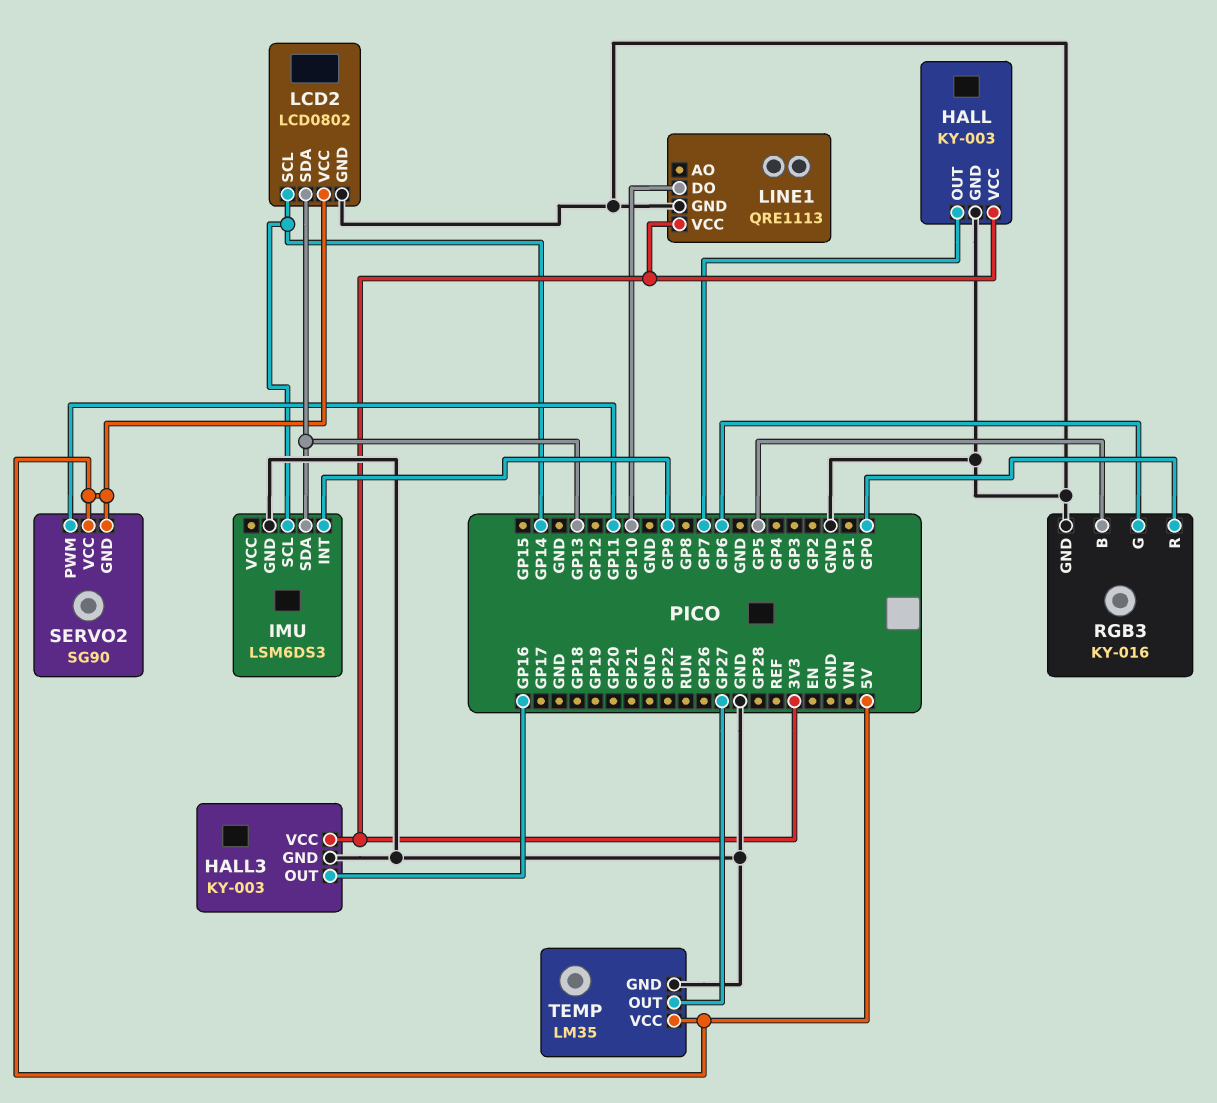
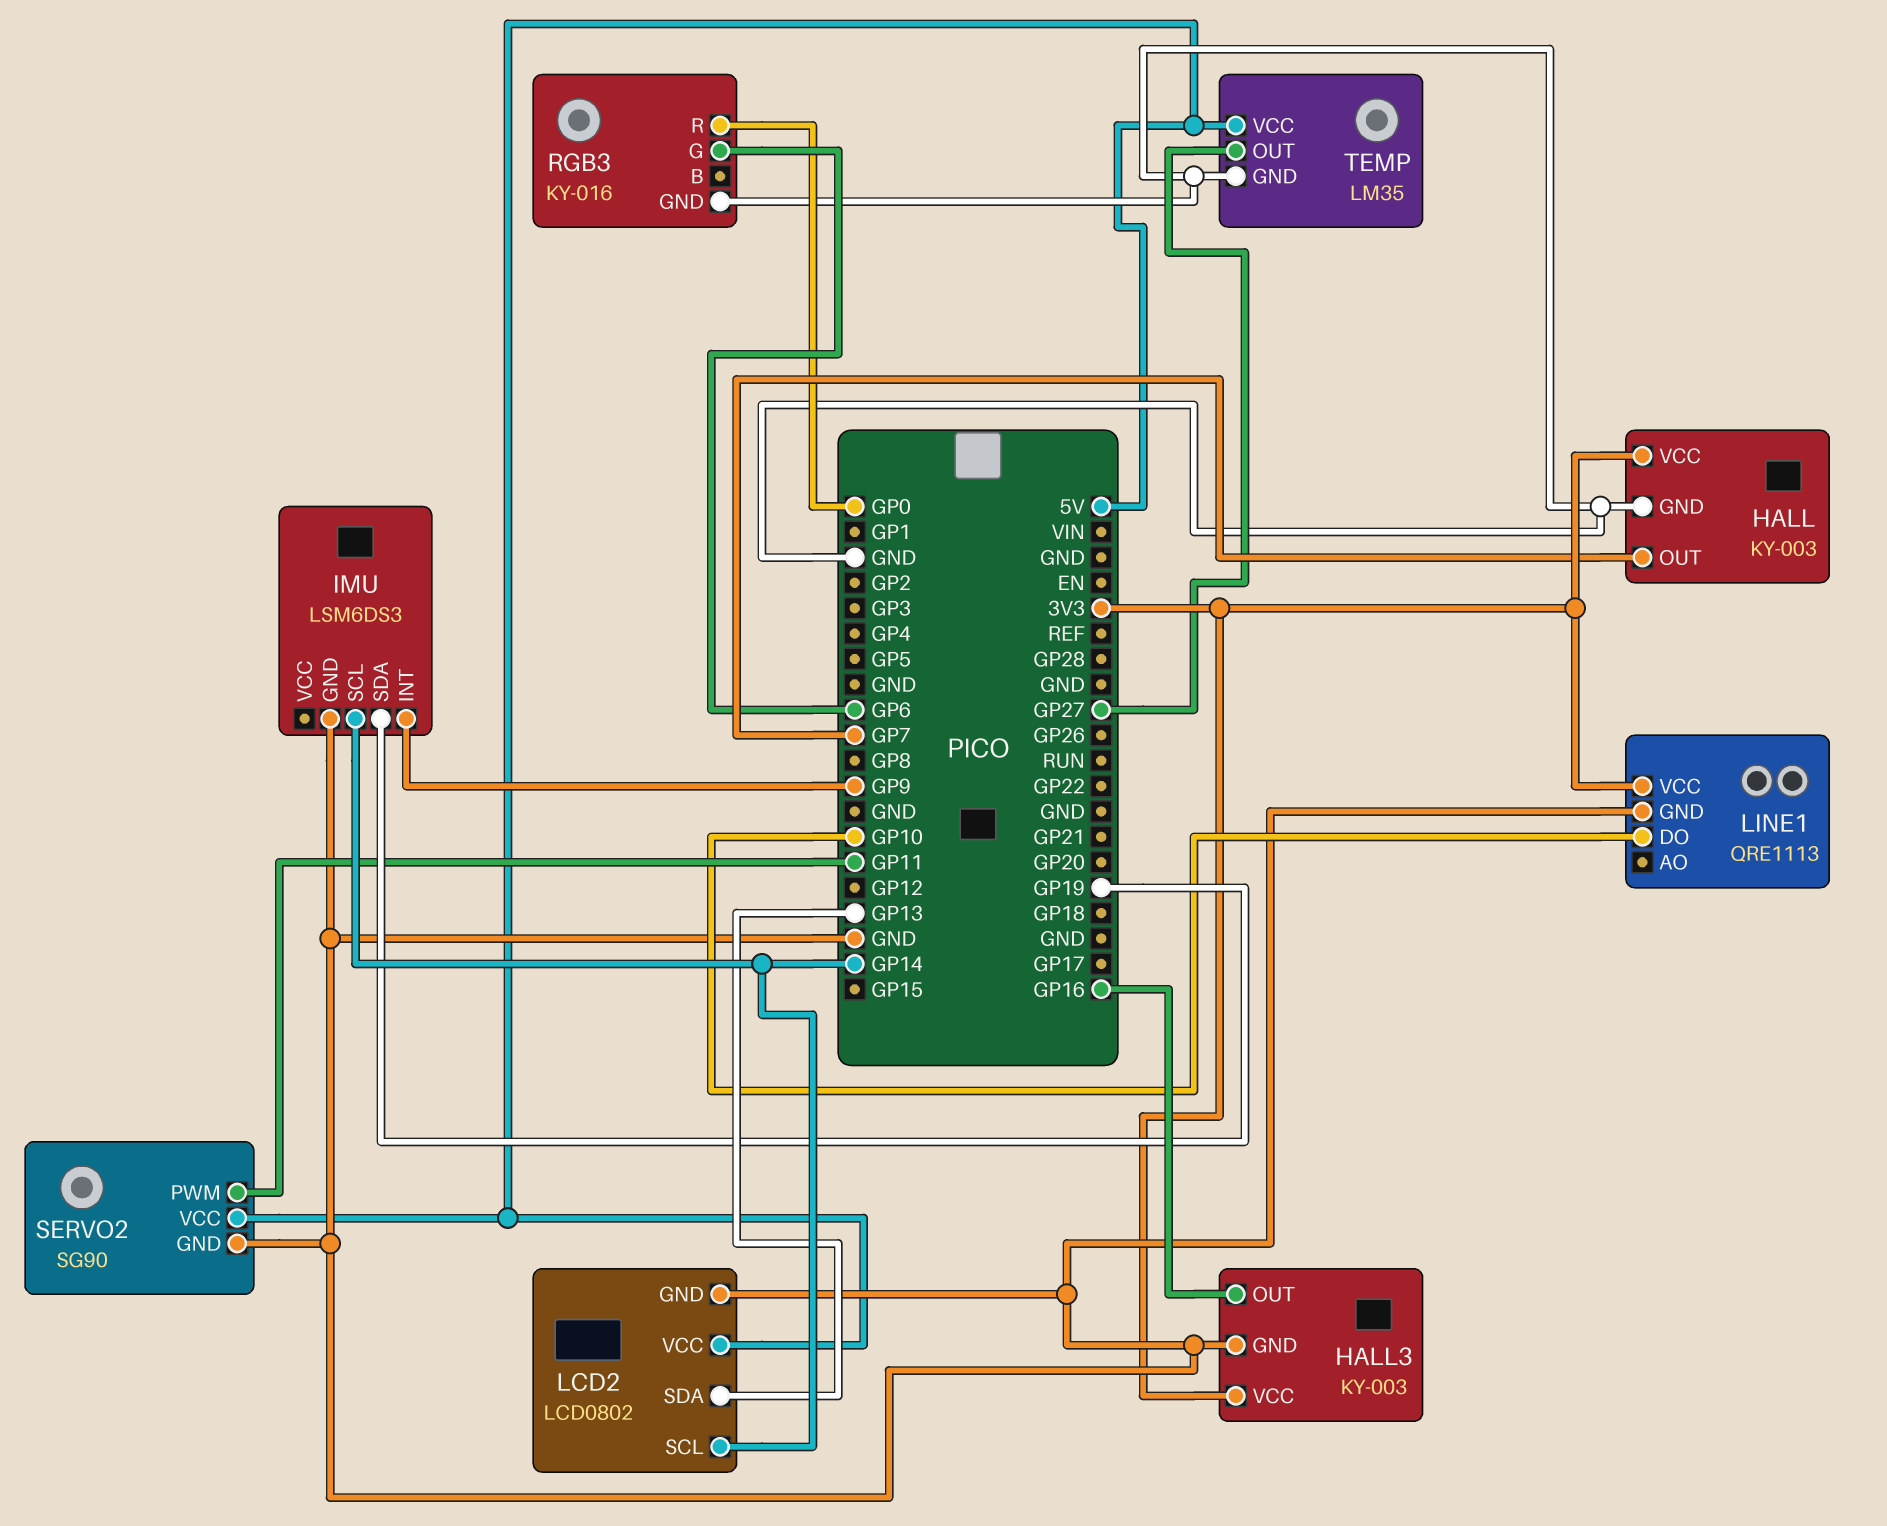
IMU pin SDA: GP13 -> GP19
RGB3 pin B: GP5 -> none
SERVO2 pin GND: 5V -> GND

